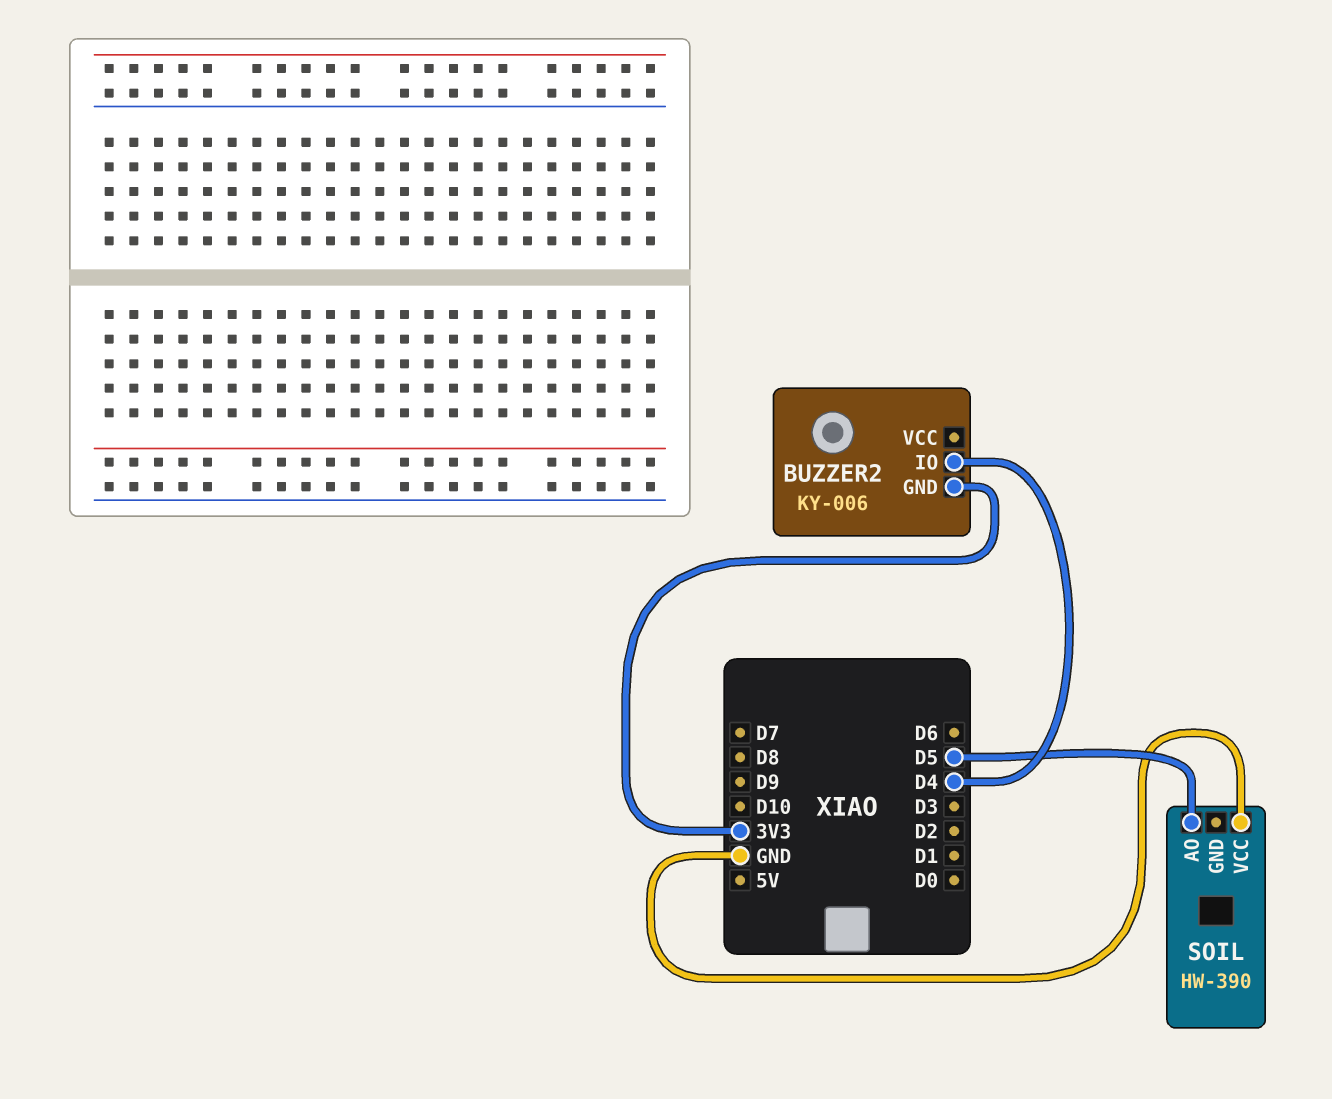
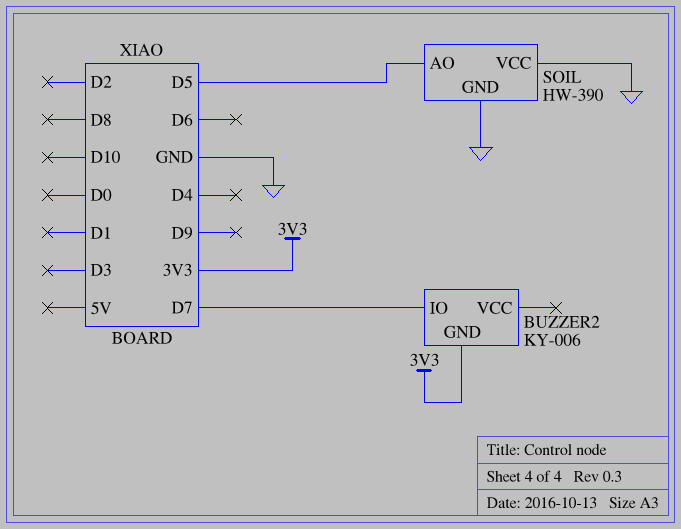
BUZZER2 pin IO: D4 -> D7
SOIL pin GND: none -> GND

